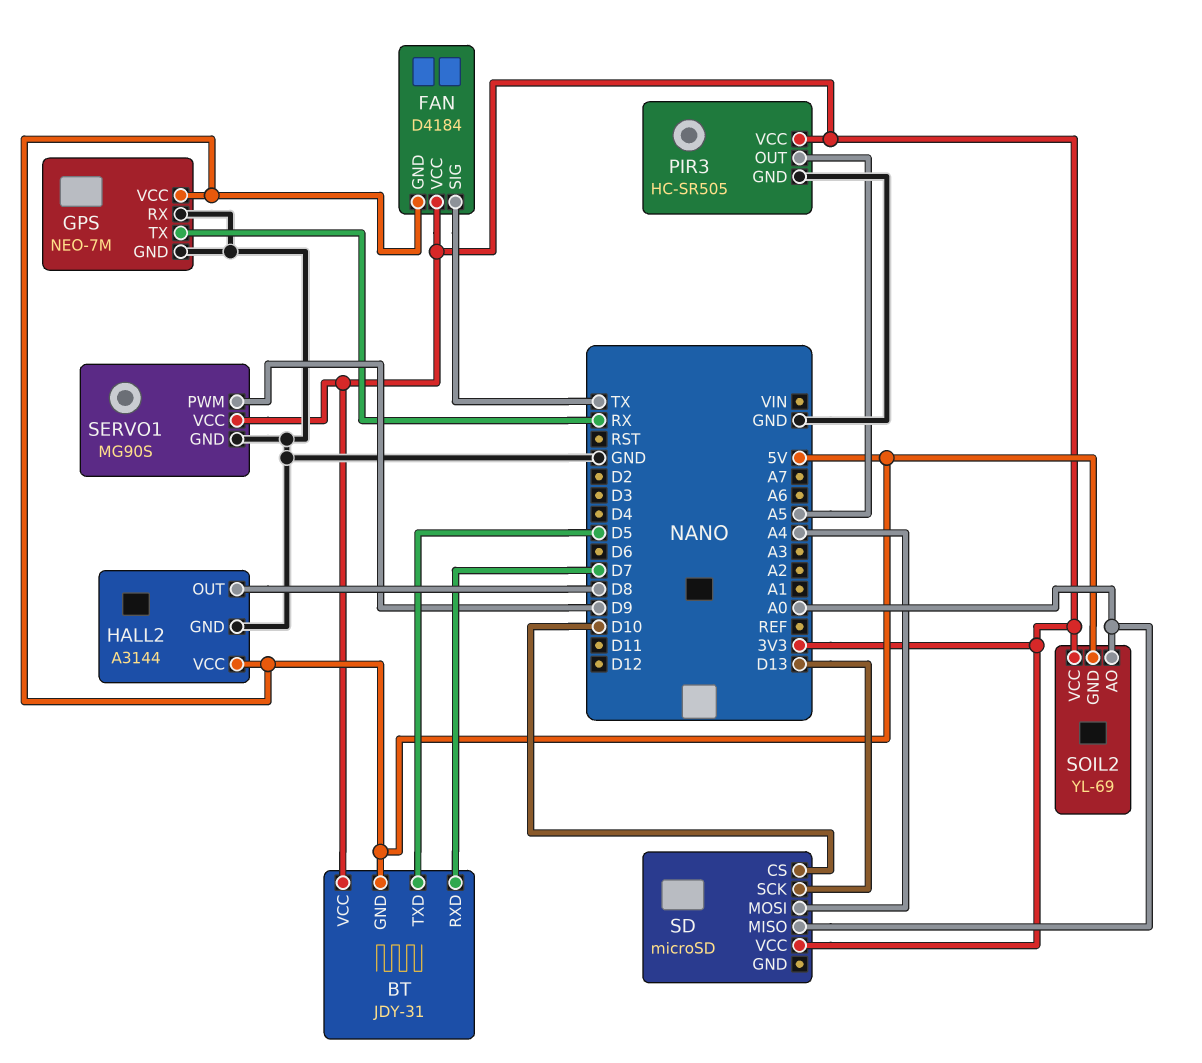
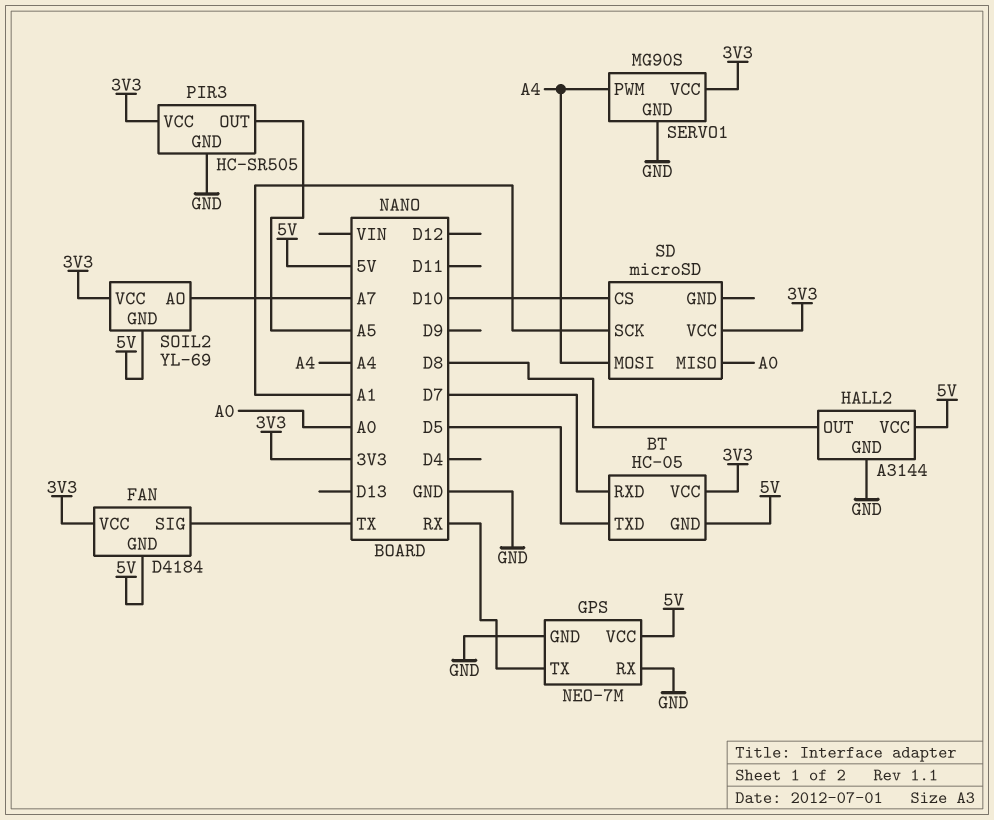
BT: JDY-31 -> HC-05
SD pin SCK: D13 -> A1
SERVO1 pin PWM: D9 -> A4
SOIL2 pin AO: A0 -> A7

